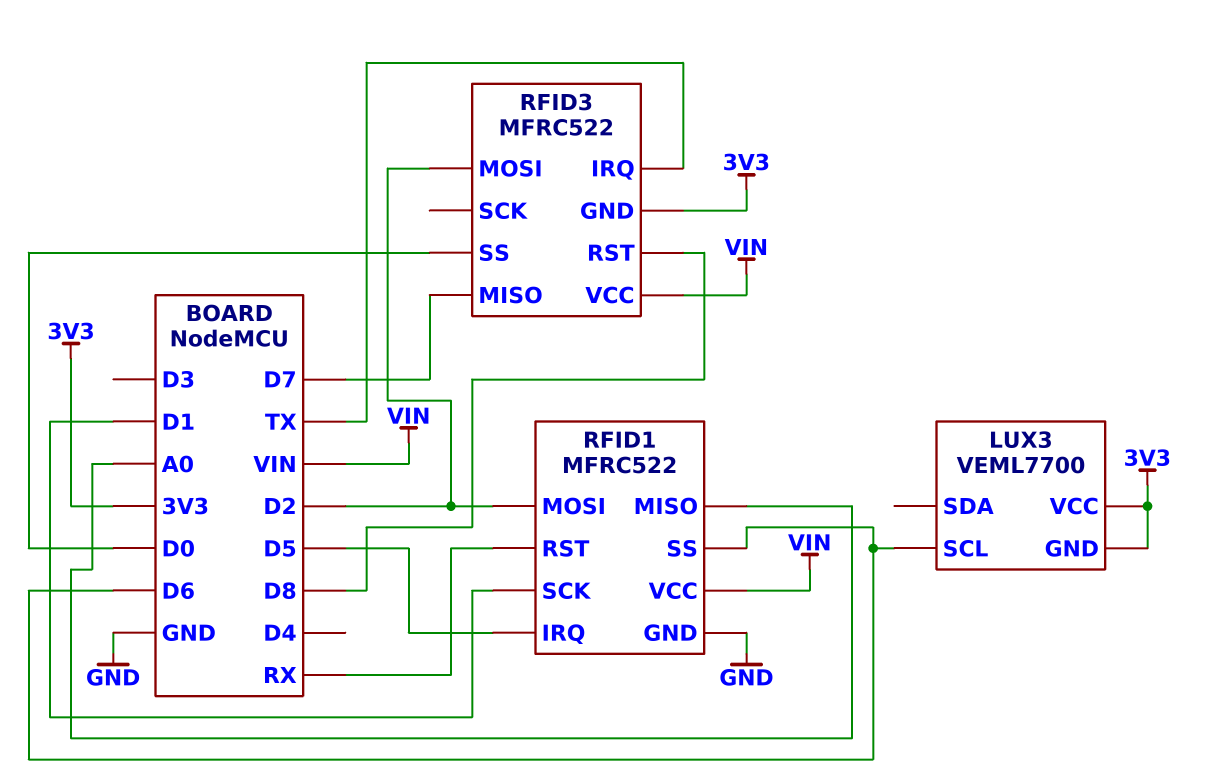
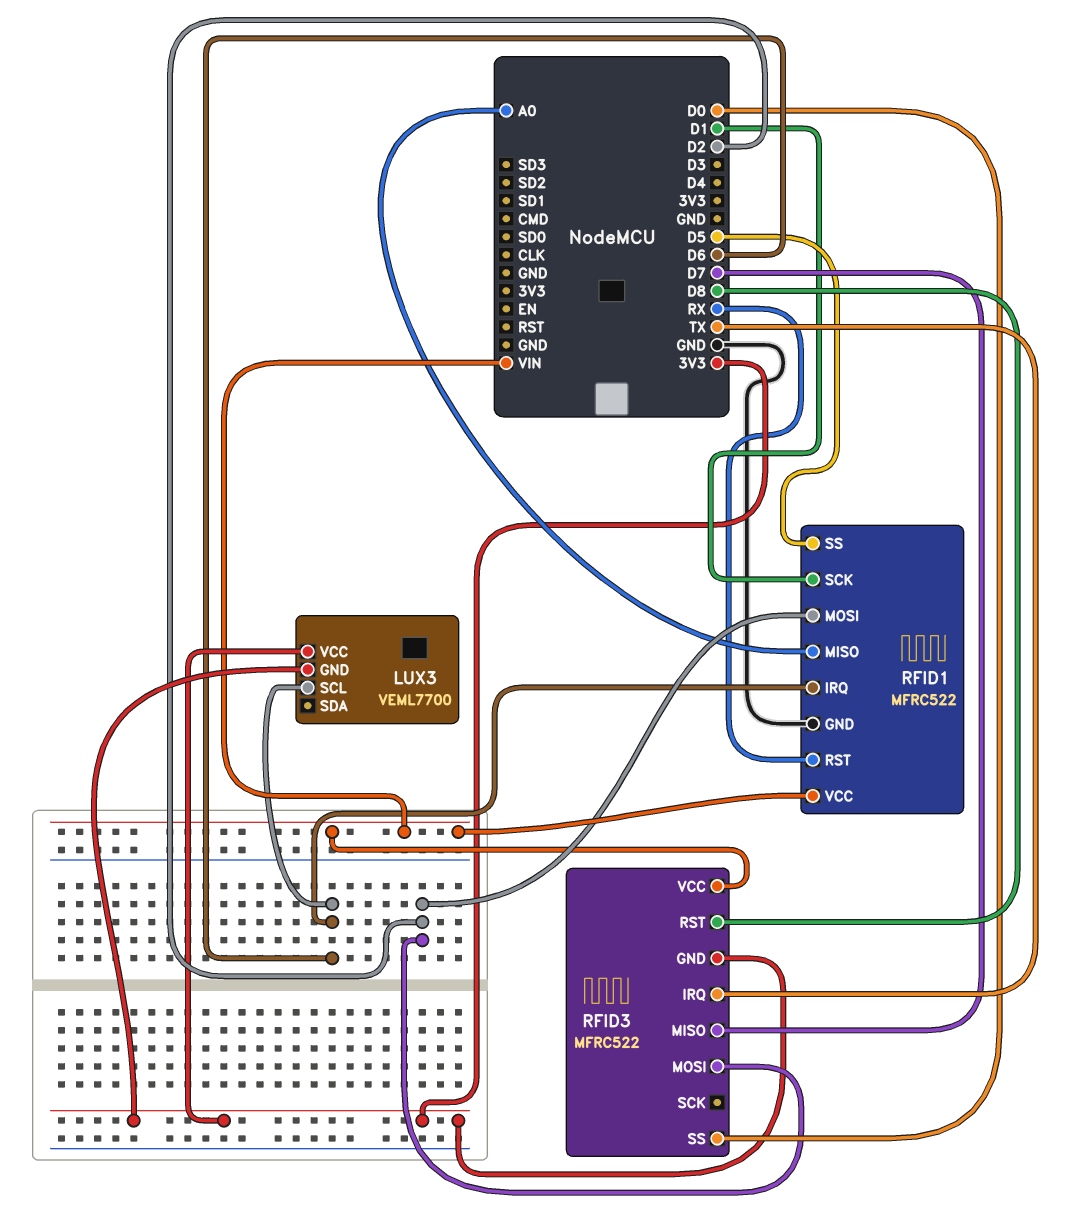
RFID1 pin IRQ: D5 -> D6
RFID1 pin SS: D6 -> D5

